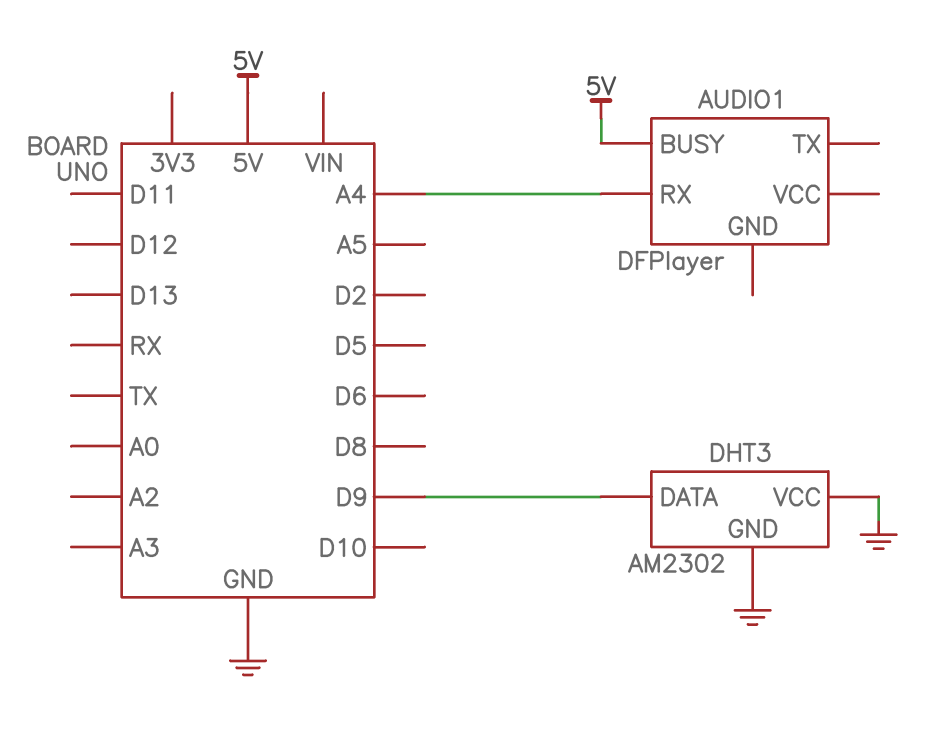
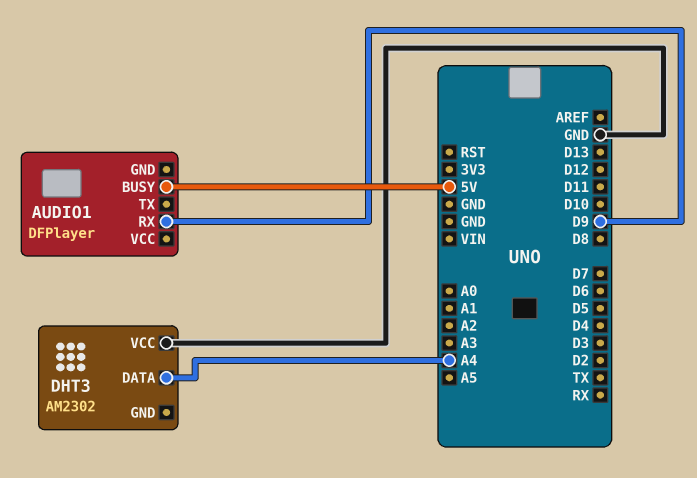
AUDIO1 pin RX: A4 -> D9
DHT3 pin DATA: D9 -> A4
DHT3 pin GND: GND -> none

